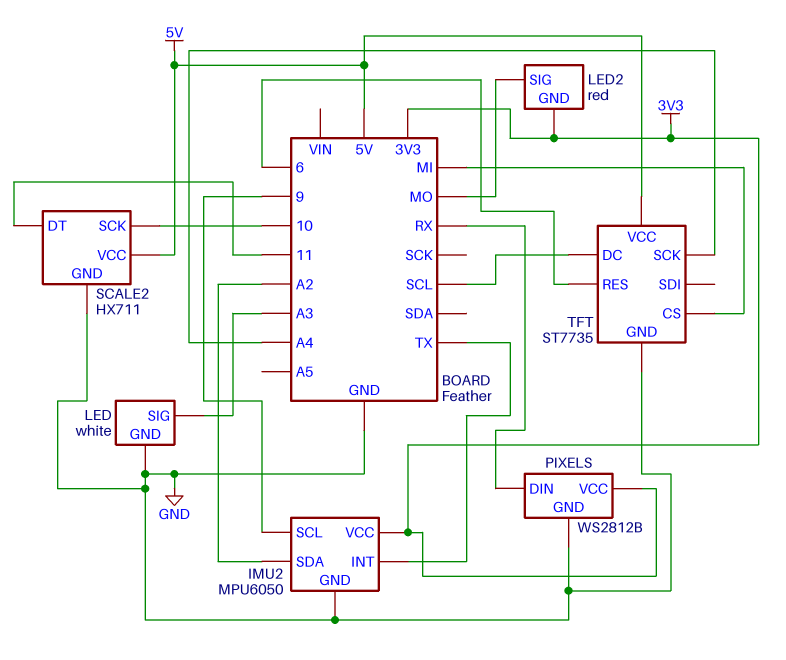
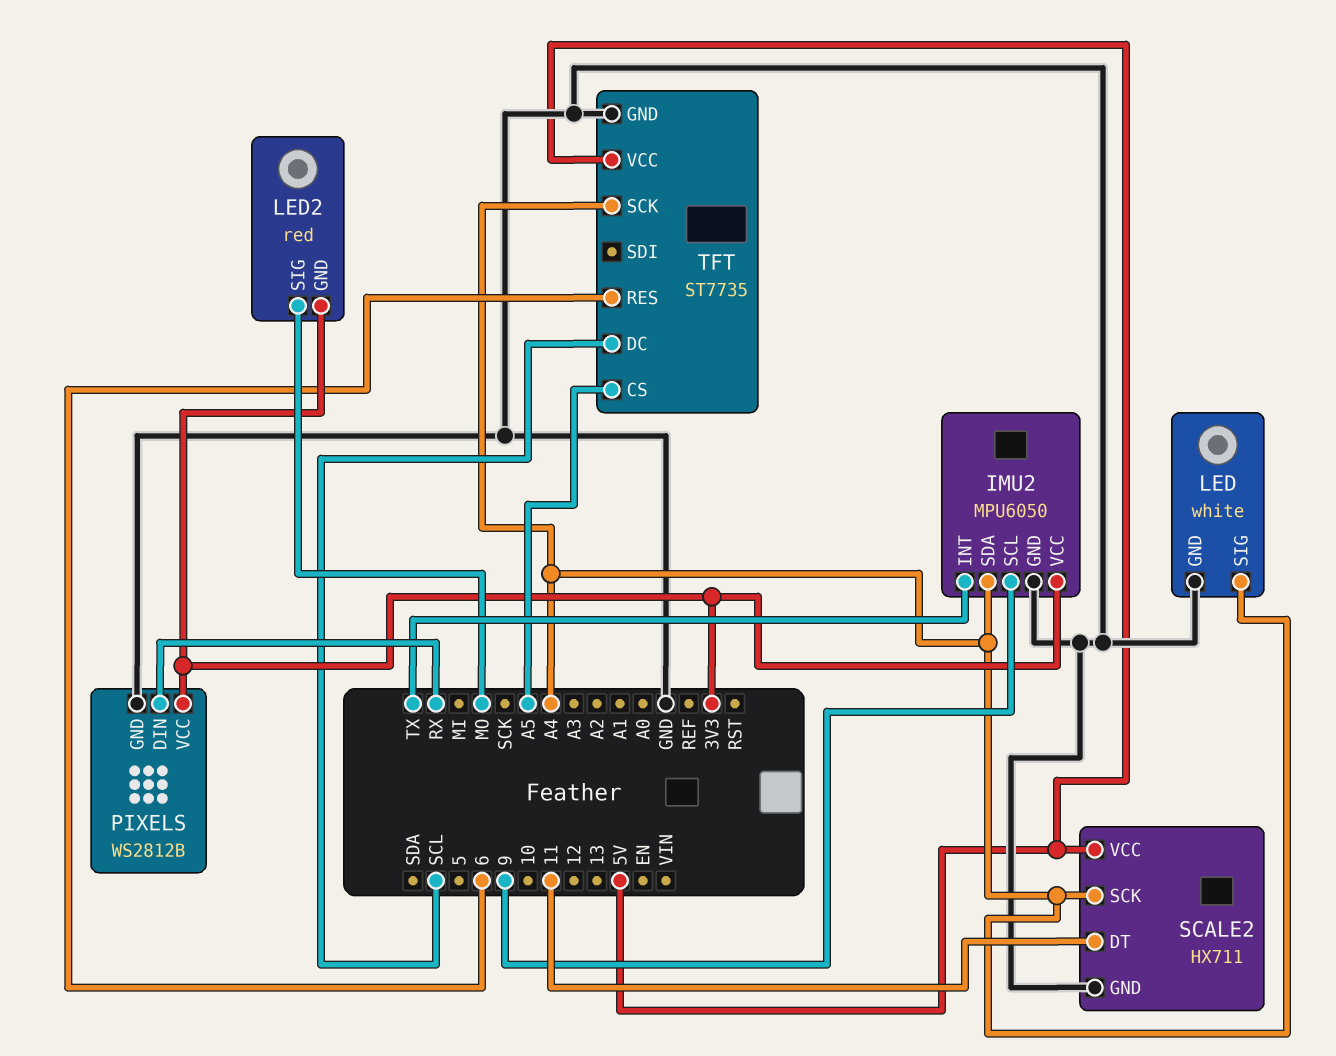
IMU2 pin SDA: A2 -> A4
LED pin SIG: A3 -> A4
SCALE2 pin SCK: 10 -> A4
TFT pin CS: MI -> A5

